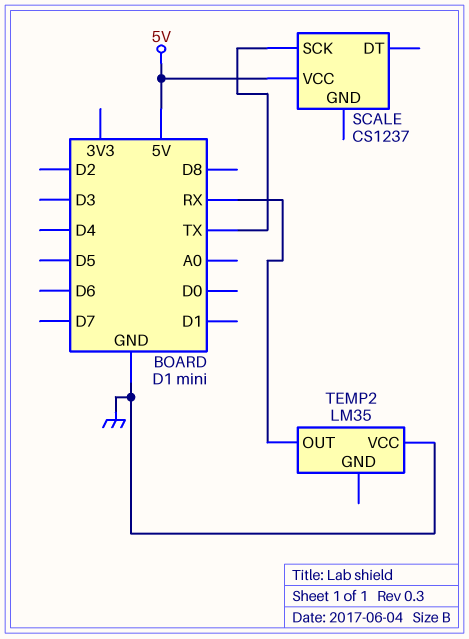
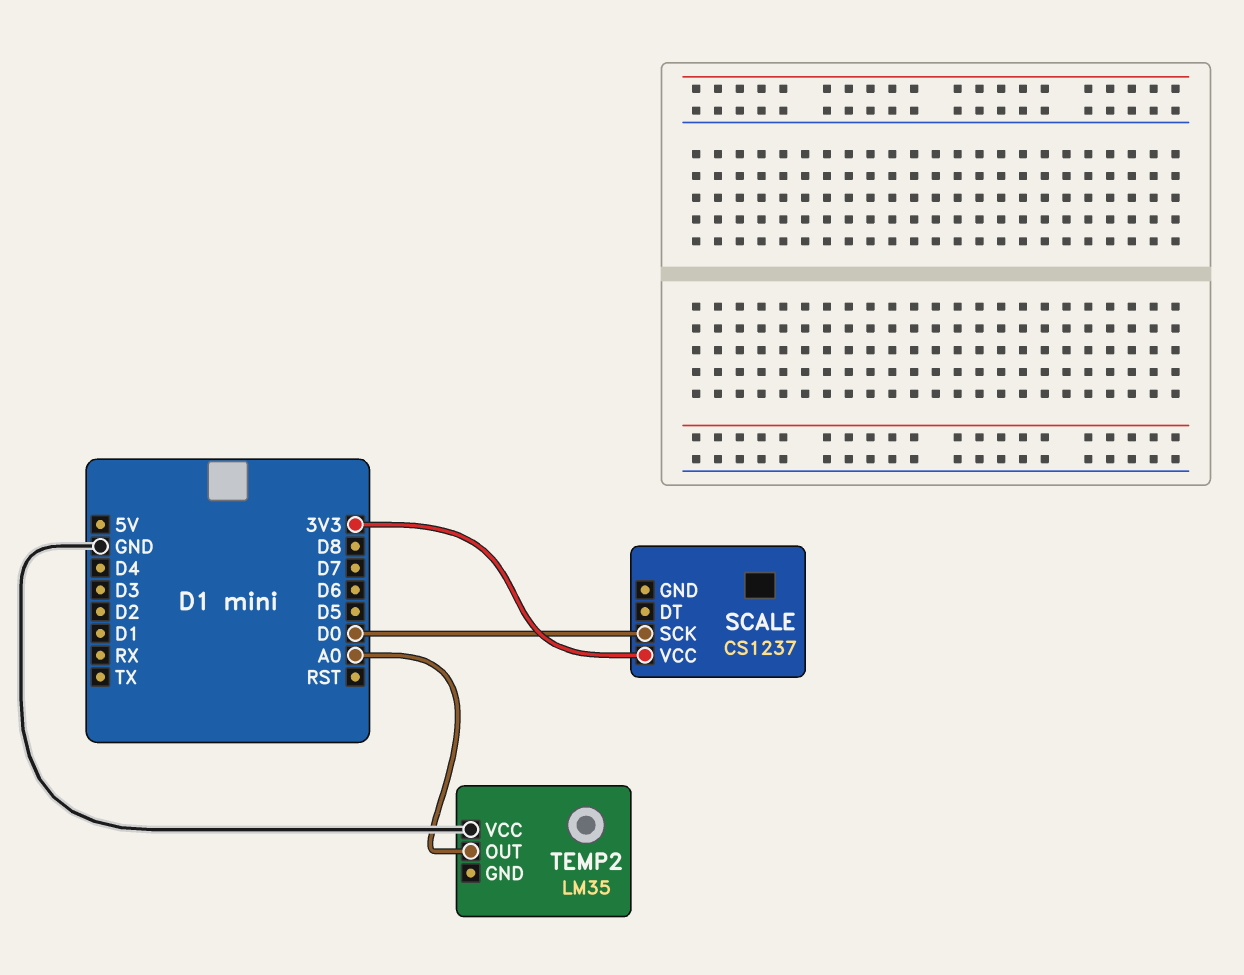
SCALE pin SCK: TX -> D0
SCALE pin VCC: 5V -> 3V3
TEMP2 pin OUT: RX -> A0

